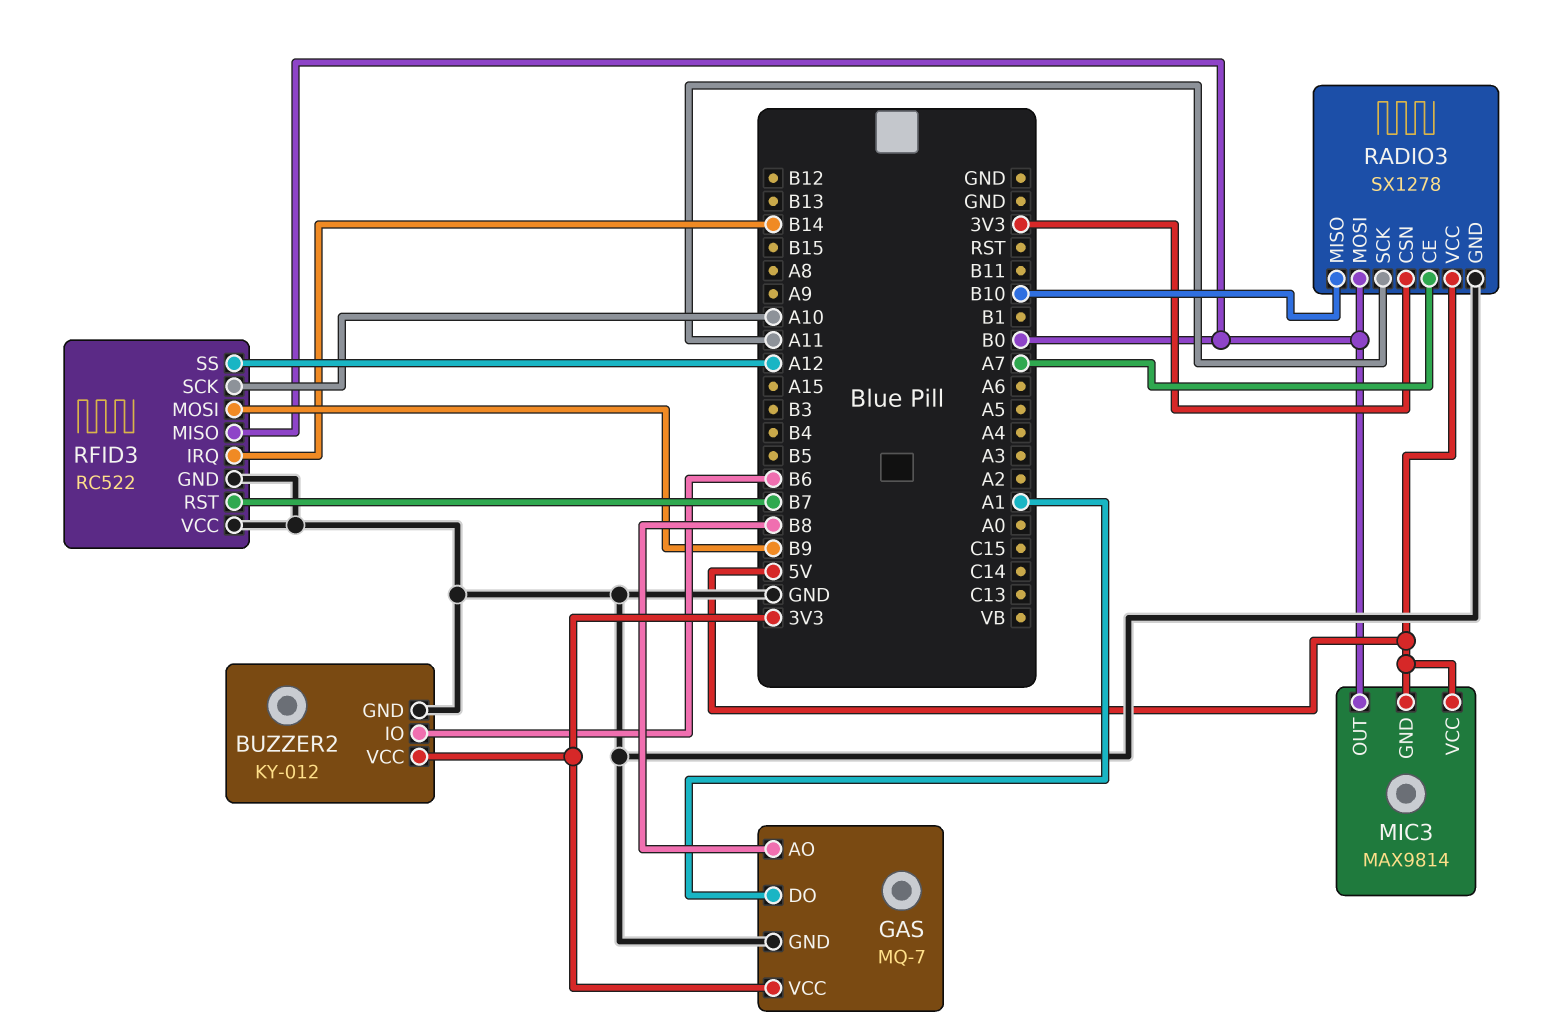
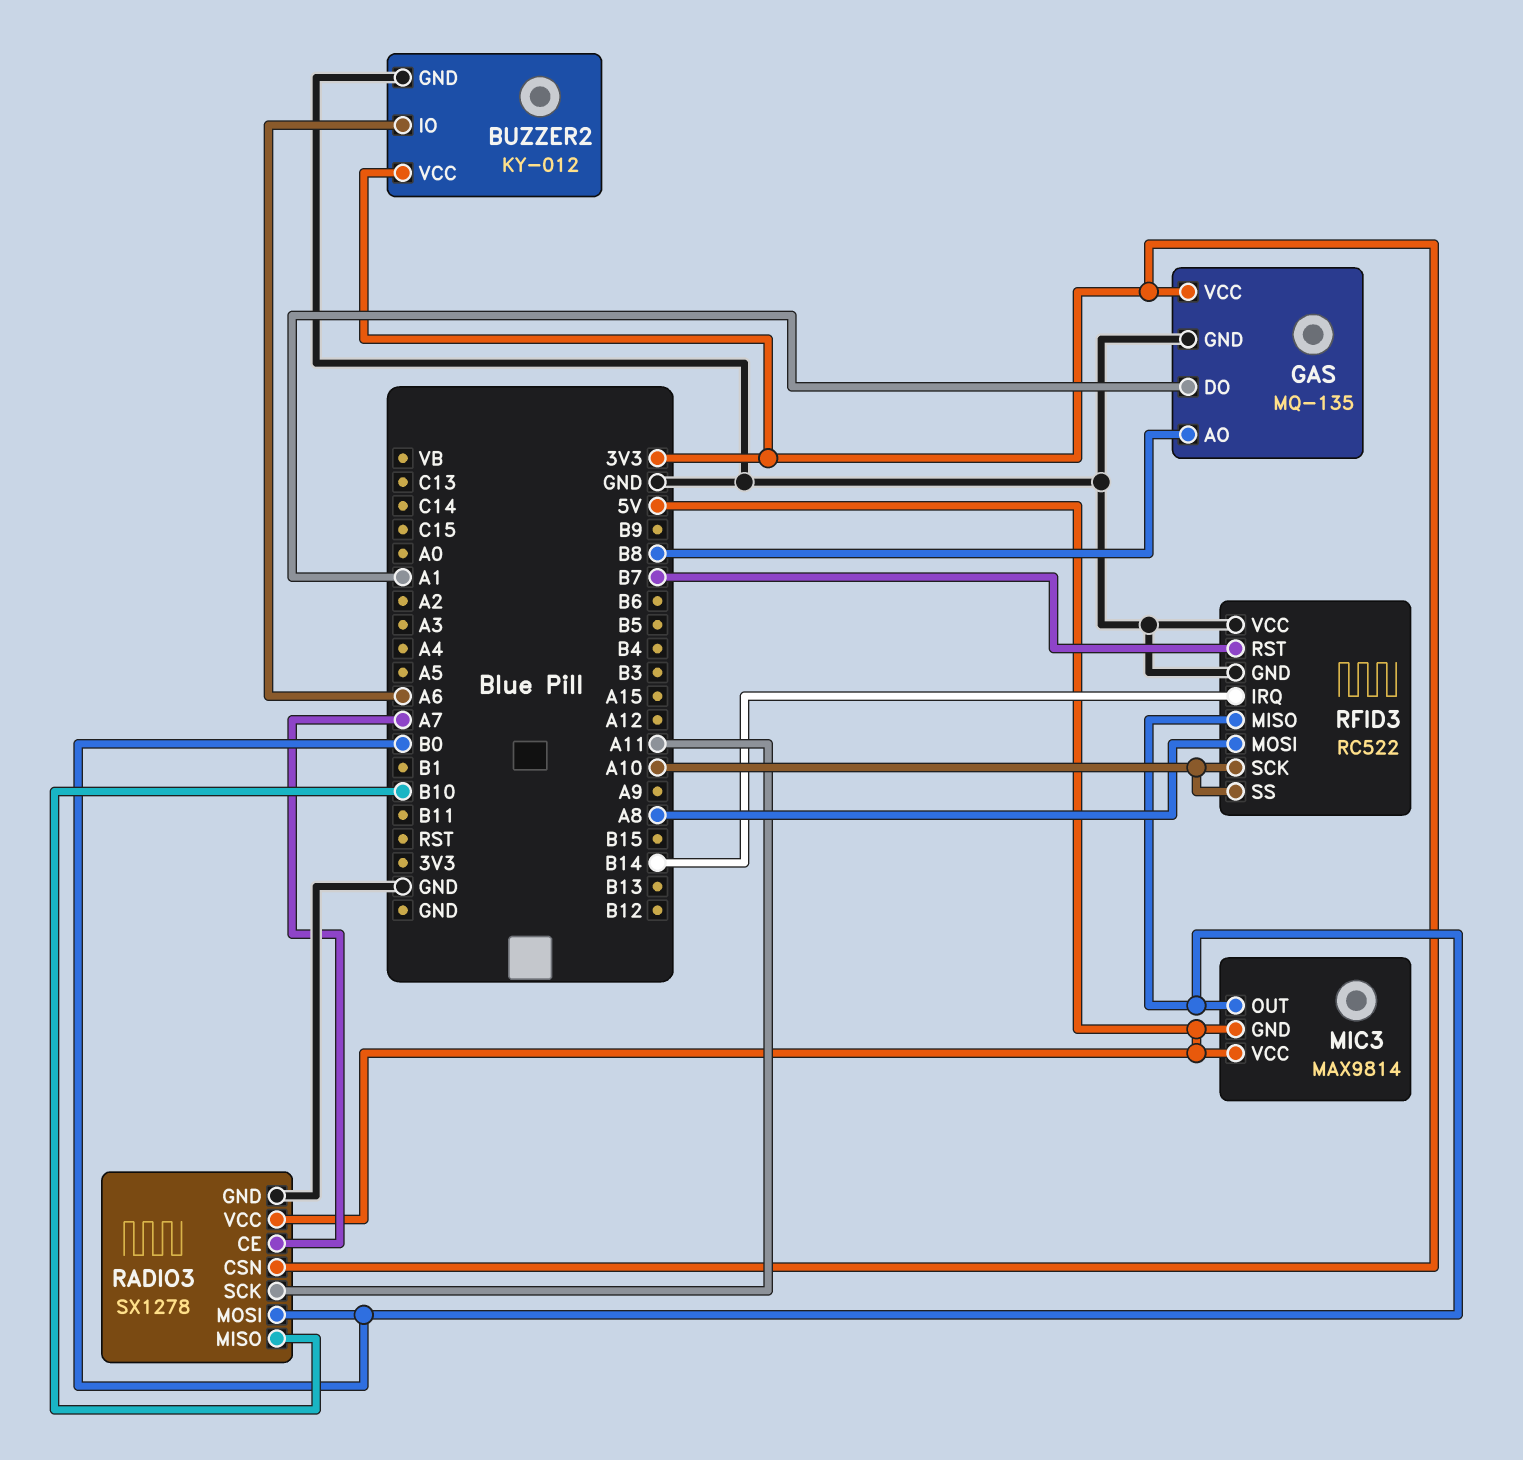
BUZZER2 pin IO: B6 -> A6
GAS: MQ-7 -> MQ-135
RFID3 pin MOSI: B9 -> A8
RFID3 pin SS: A12 -> A10

